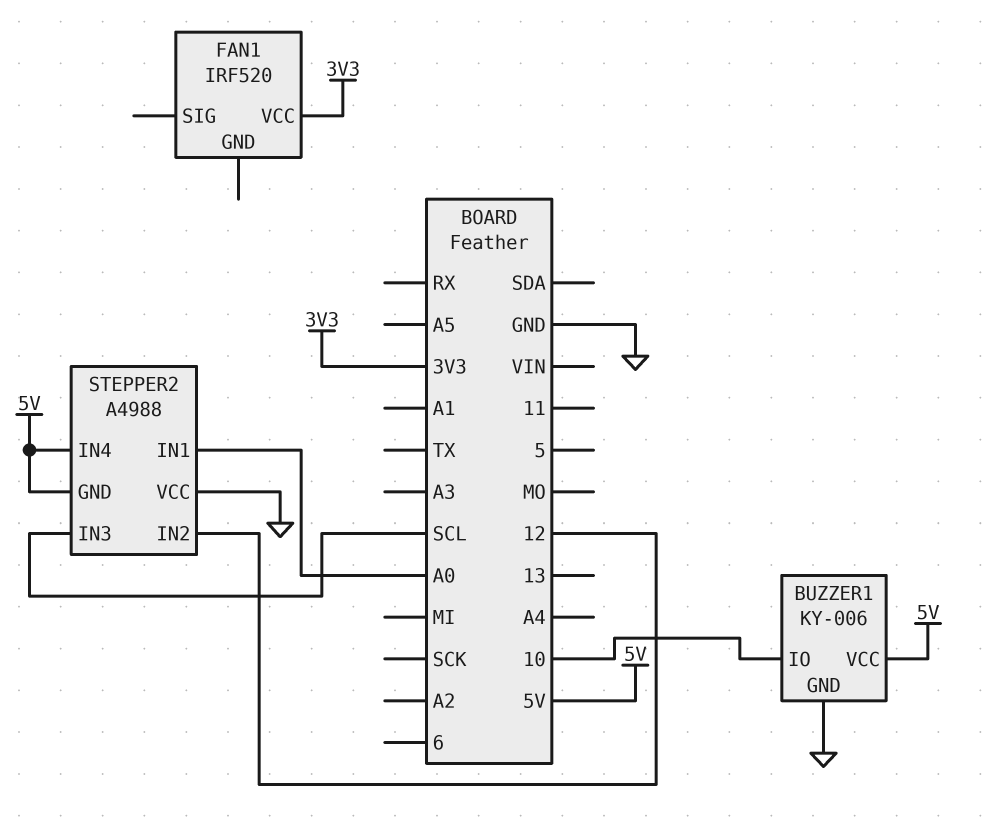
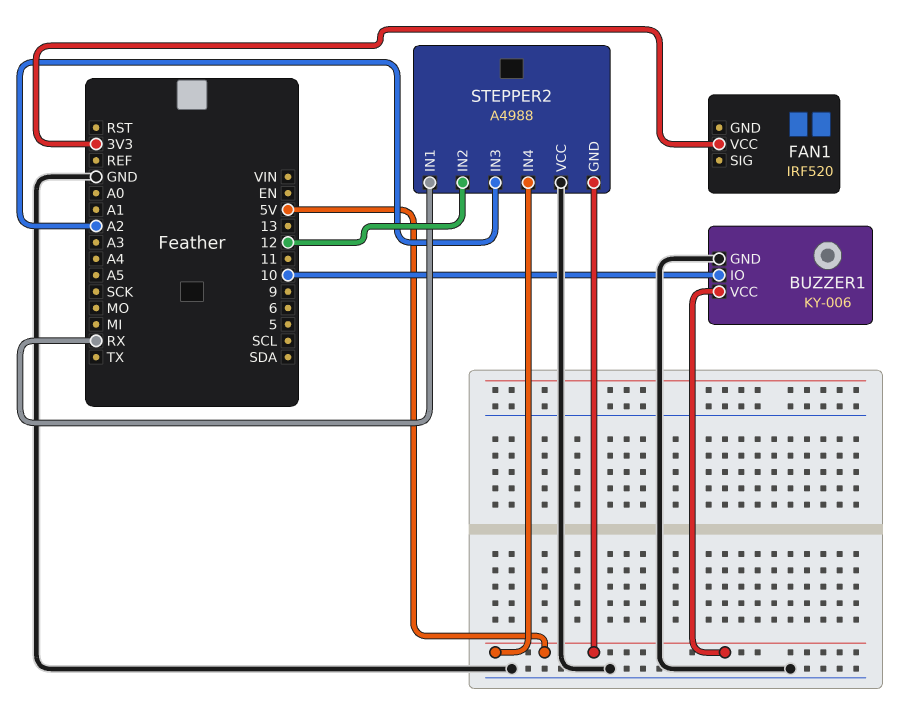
STEPPER2 pin IN1: A0 -> RX
STEPPER2 pin IN3: SCL -> A2

